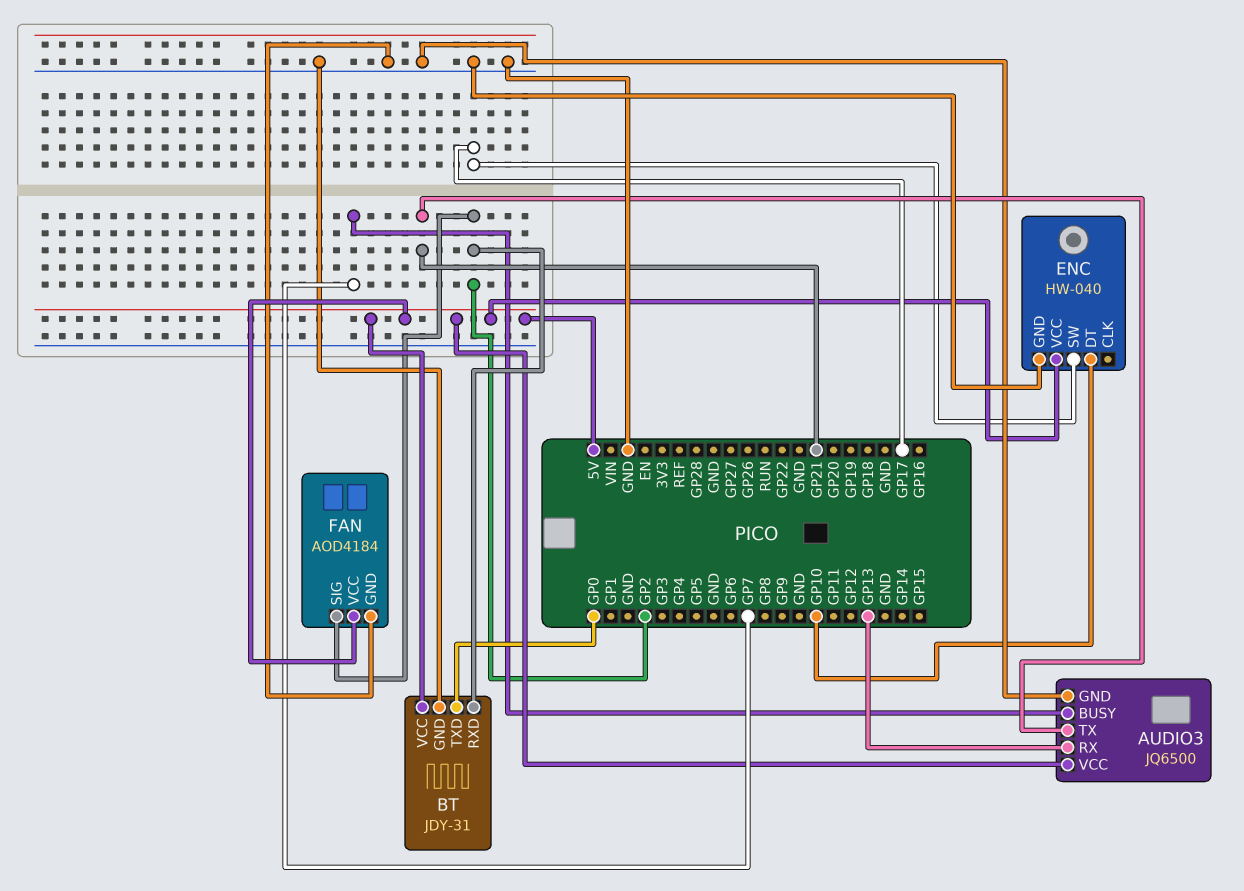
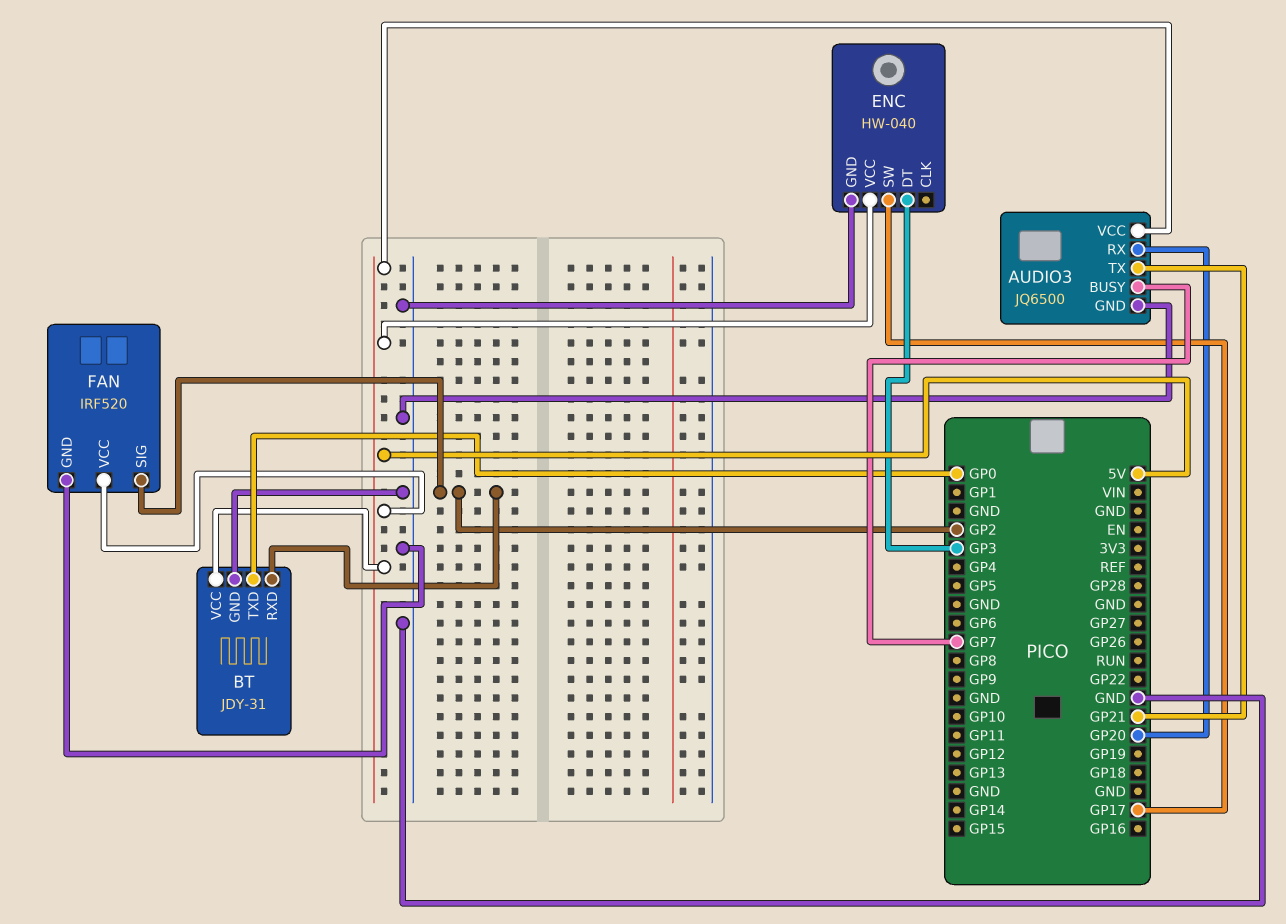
AUDIO3 pin RX: GP13 -> GP20
ENC pin DT: GP10 -> GP3
FAN: AOD4184 -> IRF520

